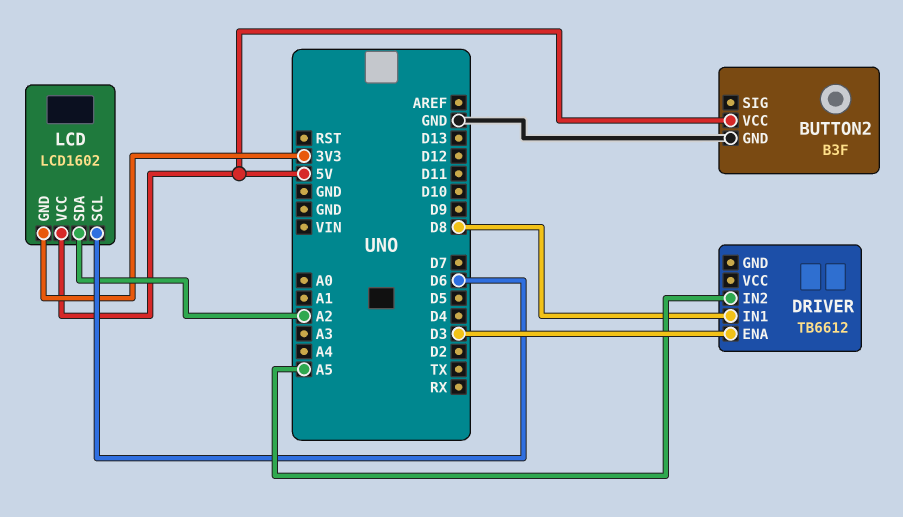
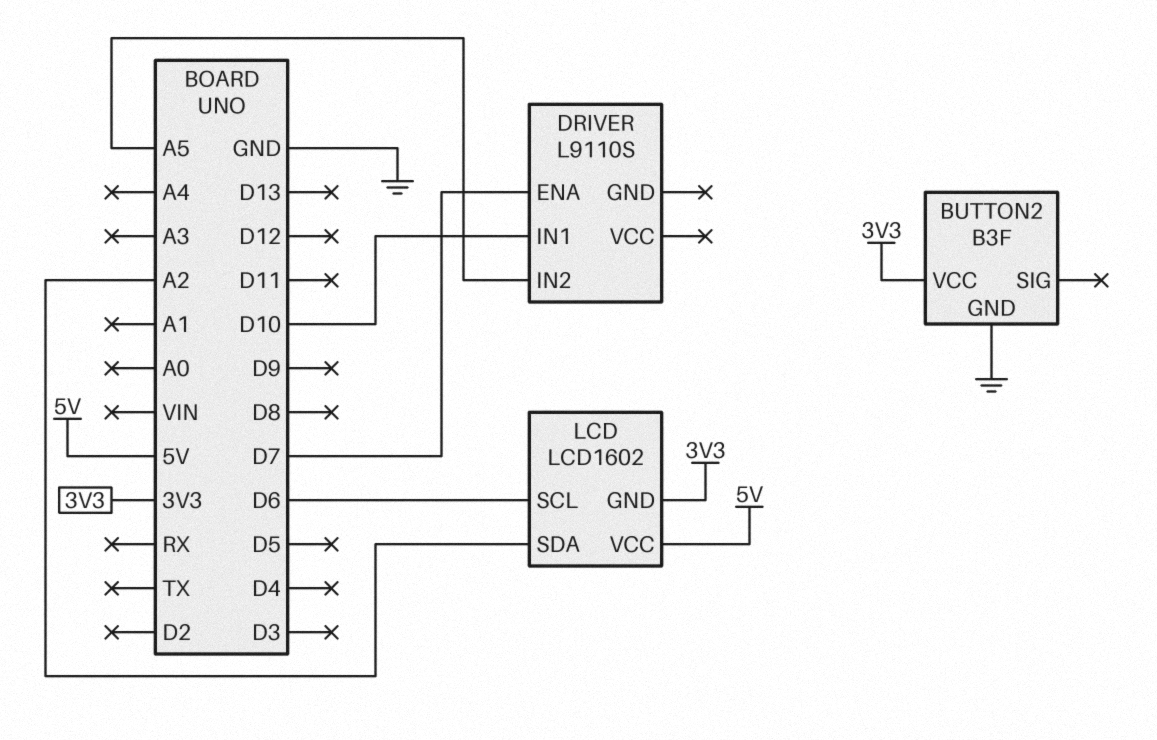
BUTTON2 pin VCC: 5V -> 3V3
DRIVER: TB6612 -> L9110S
DRIVER pin ENA: D3 -> D7
DRIVER pin IN1: D8 -> D10

